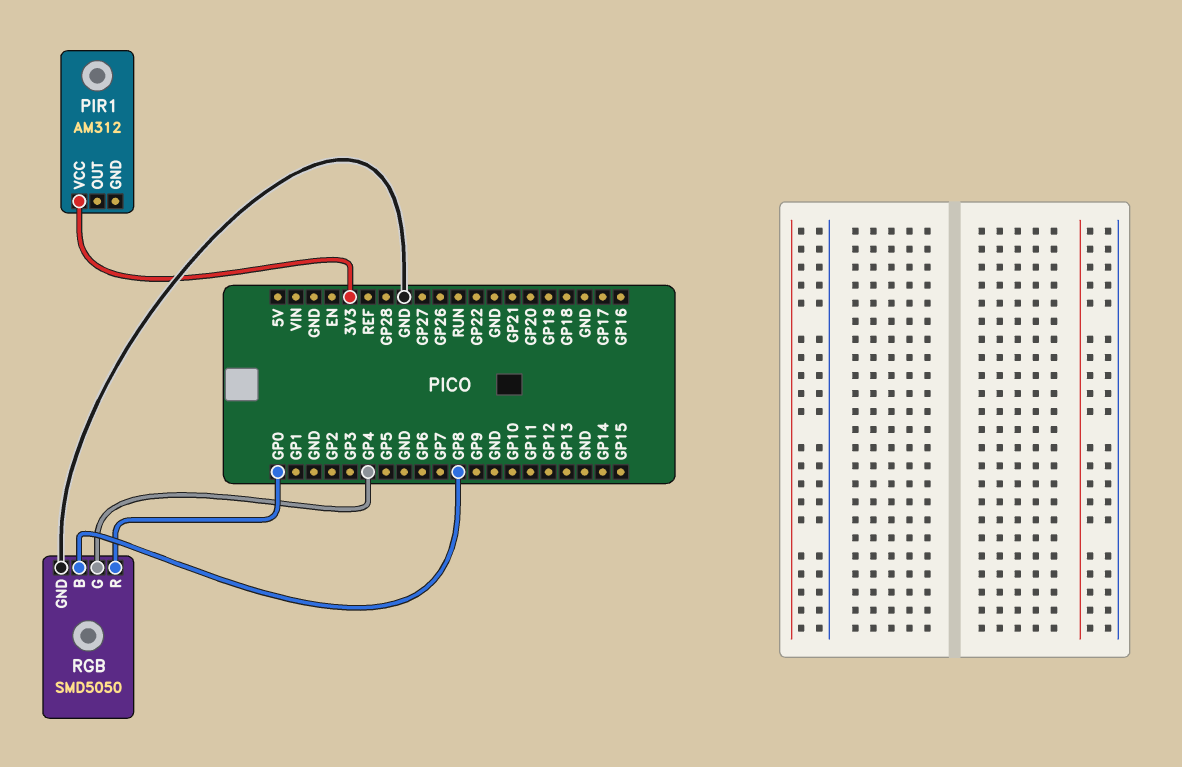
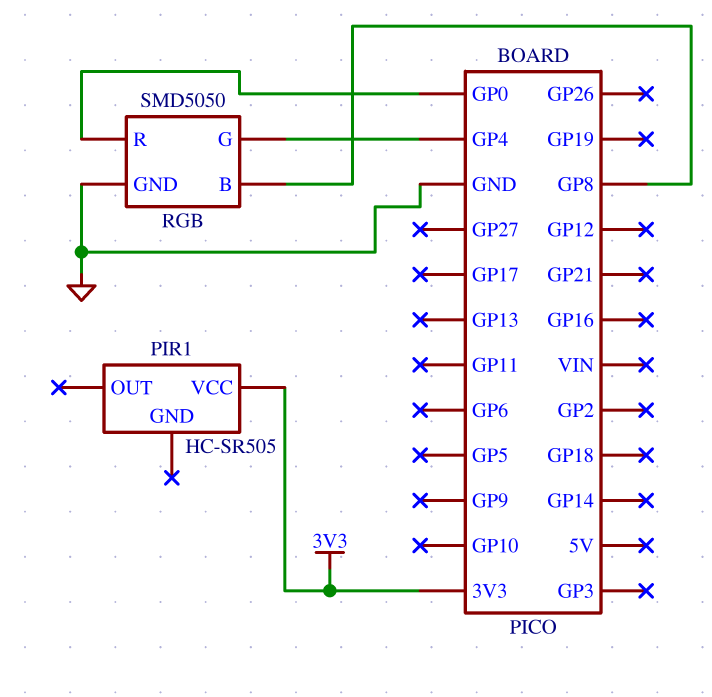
PIR1: AM312 -> HC-SR505

